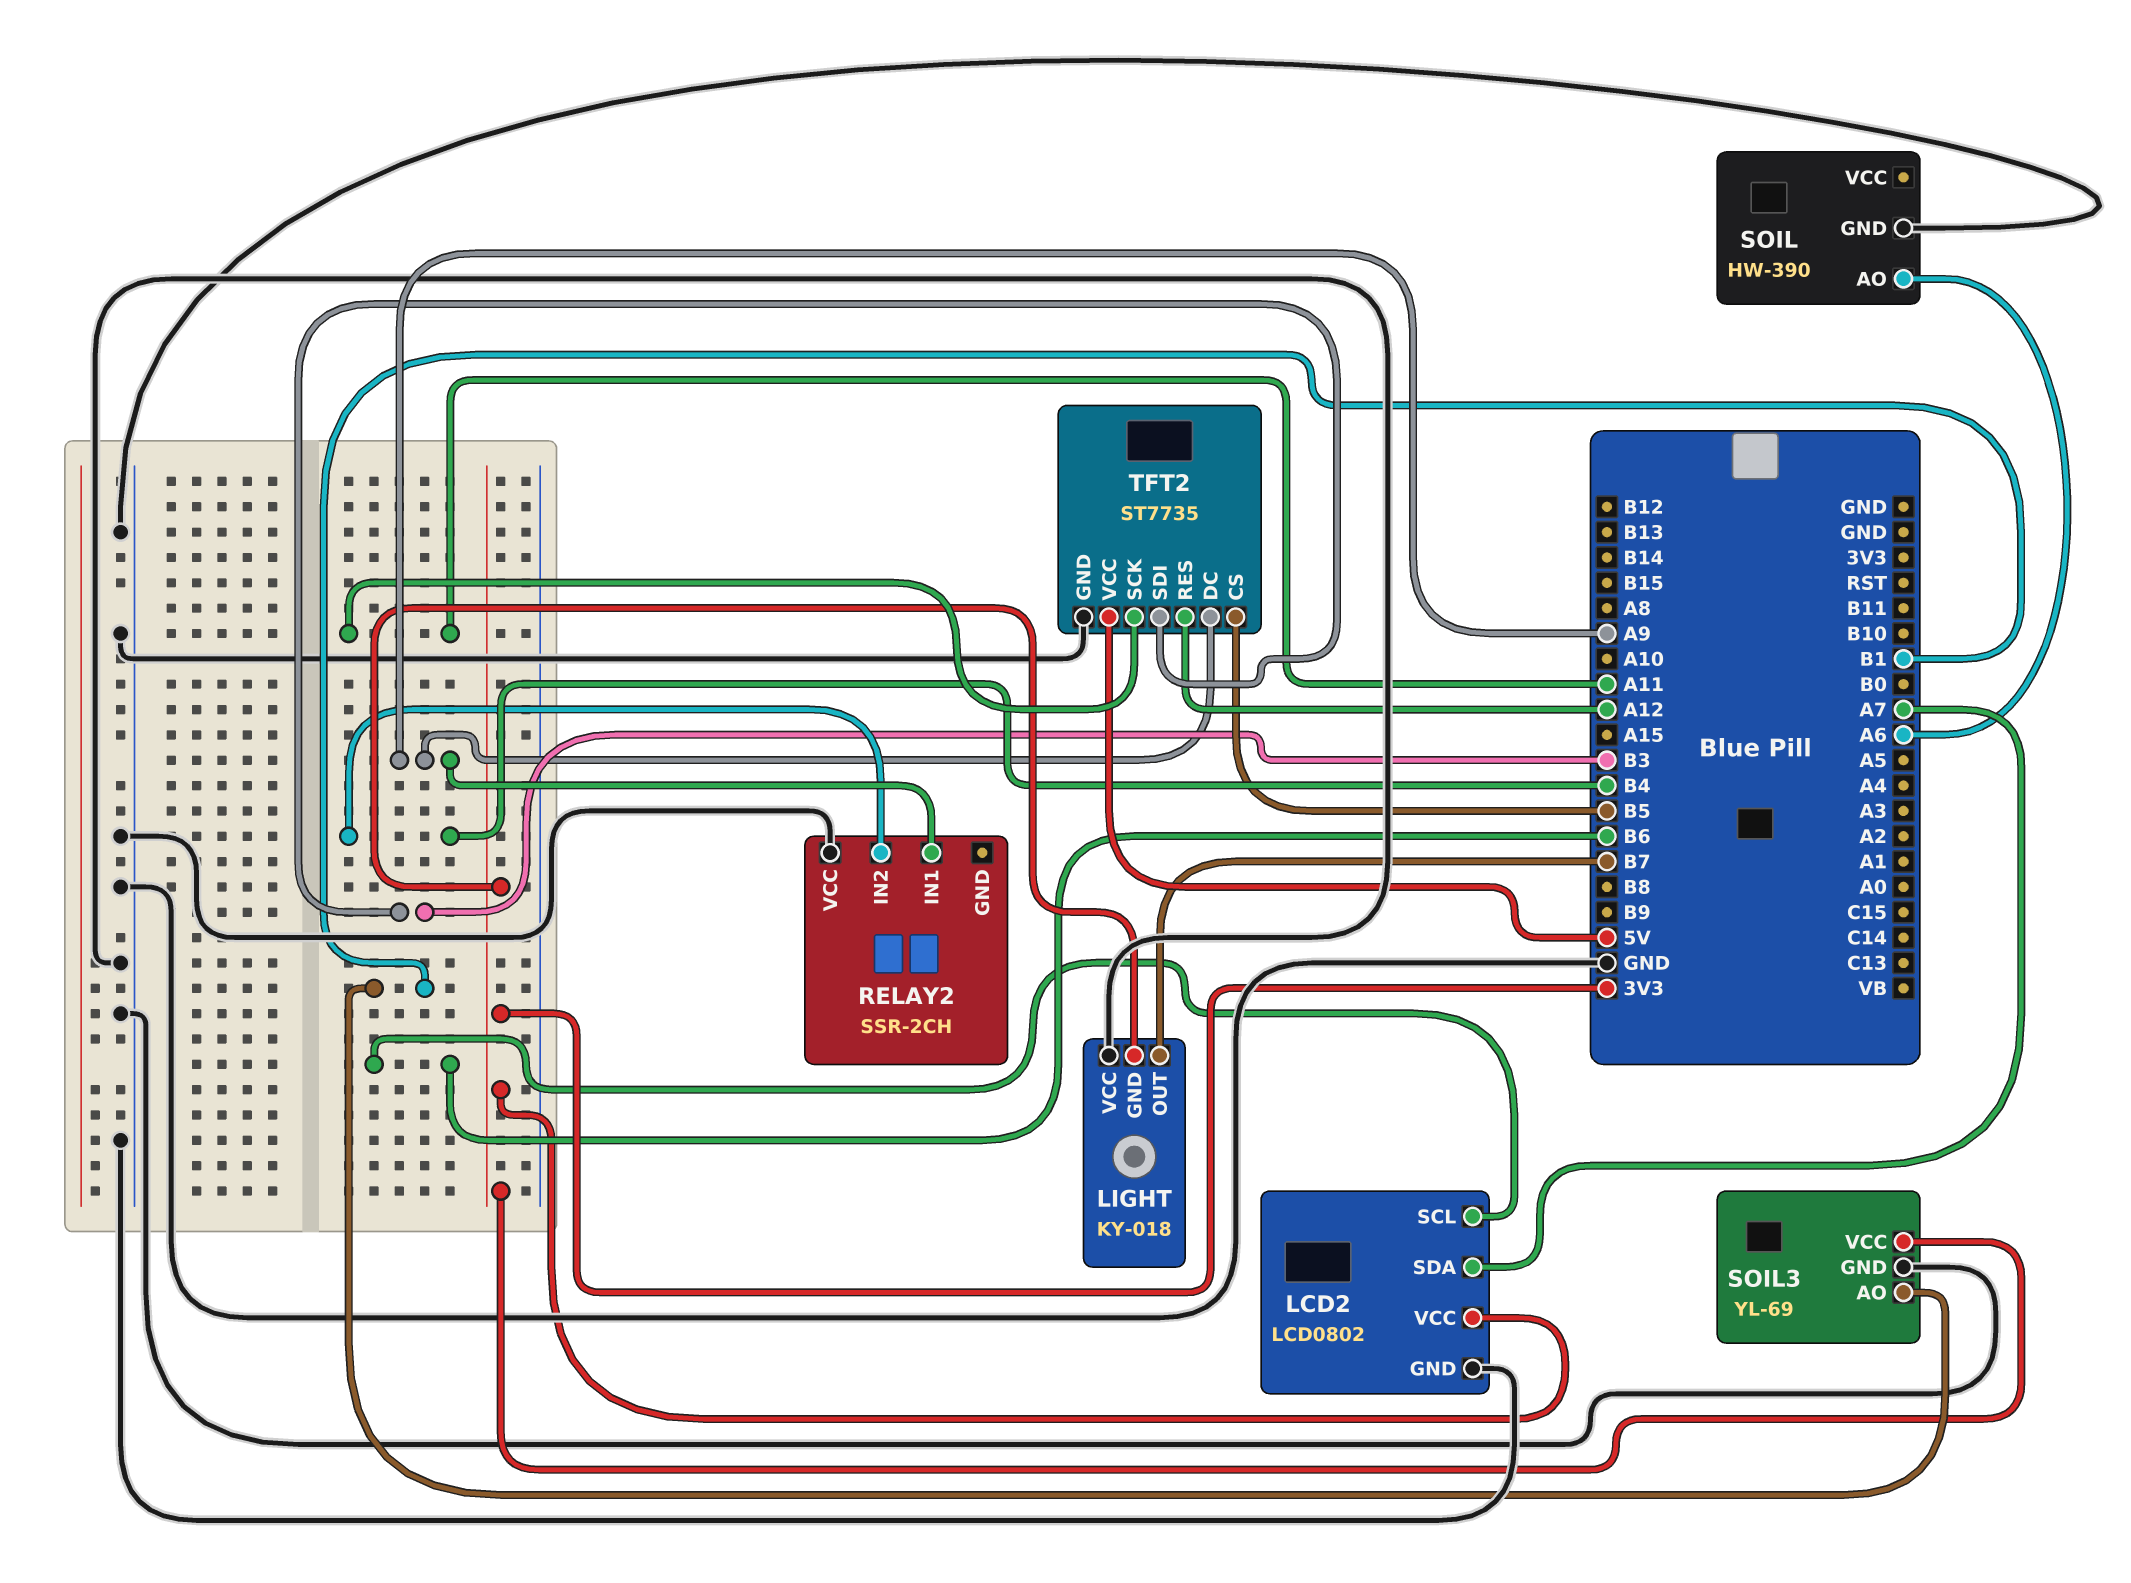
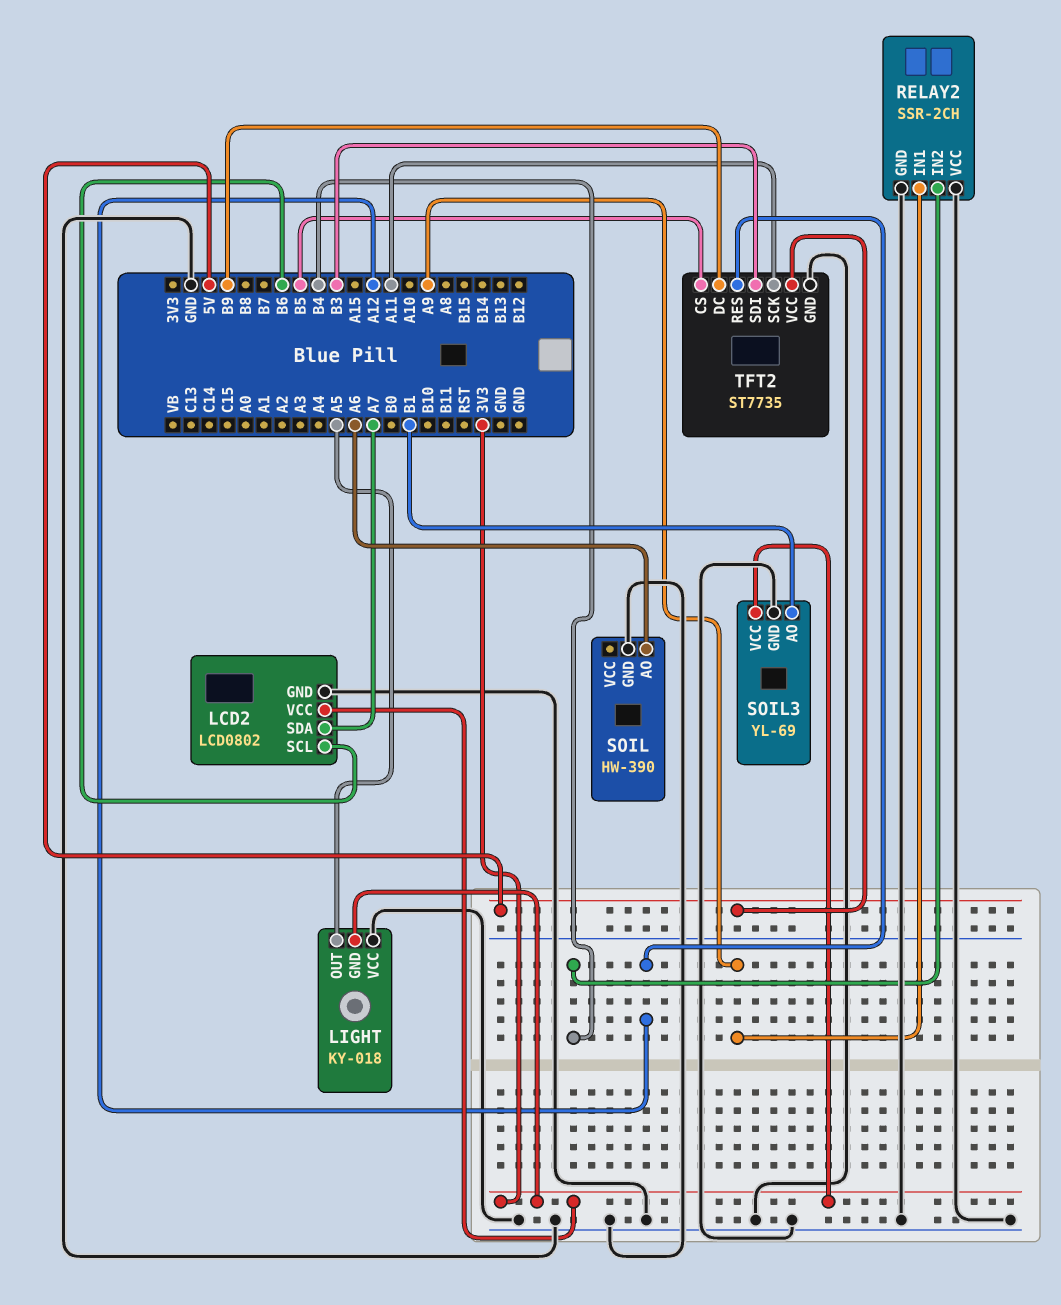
LIGHT pin OUT: B7 -> A5
RELAY2 pin GND: none -> GND
TFT2 pin DC: A9 -> B9

